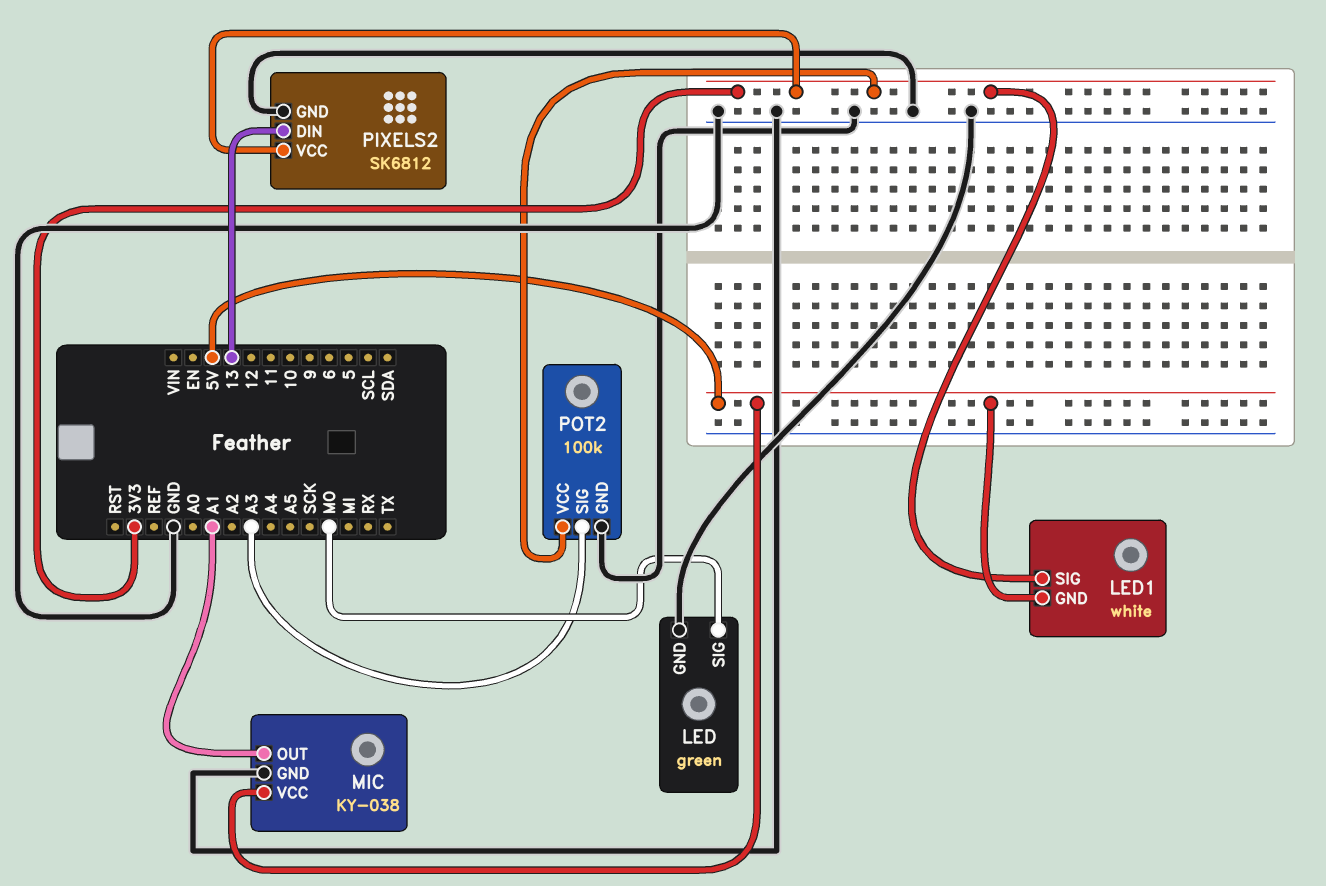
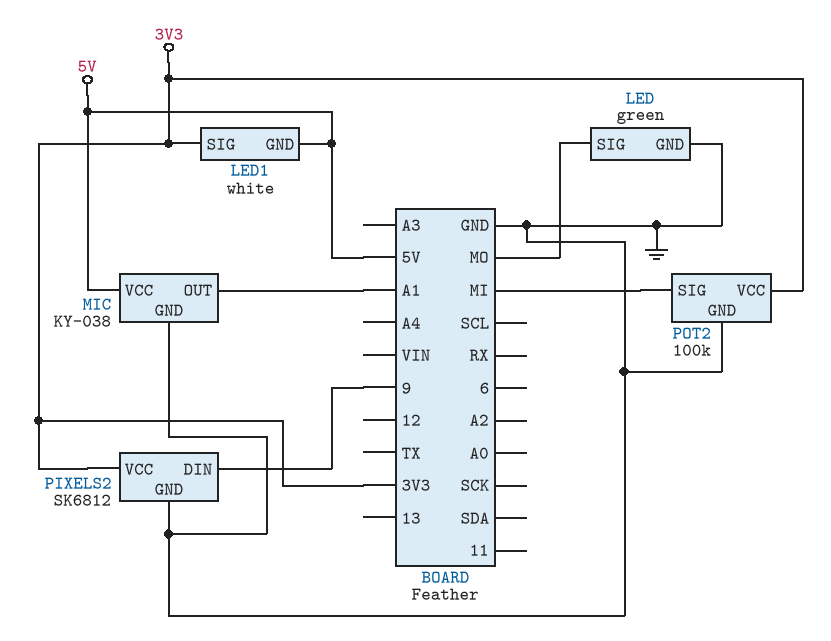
PIXELS2 pin DIN: 13 -> 9
POT2 pin SIG: A3 -> MI

